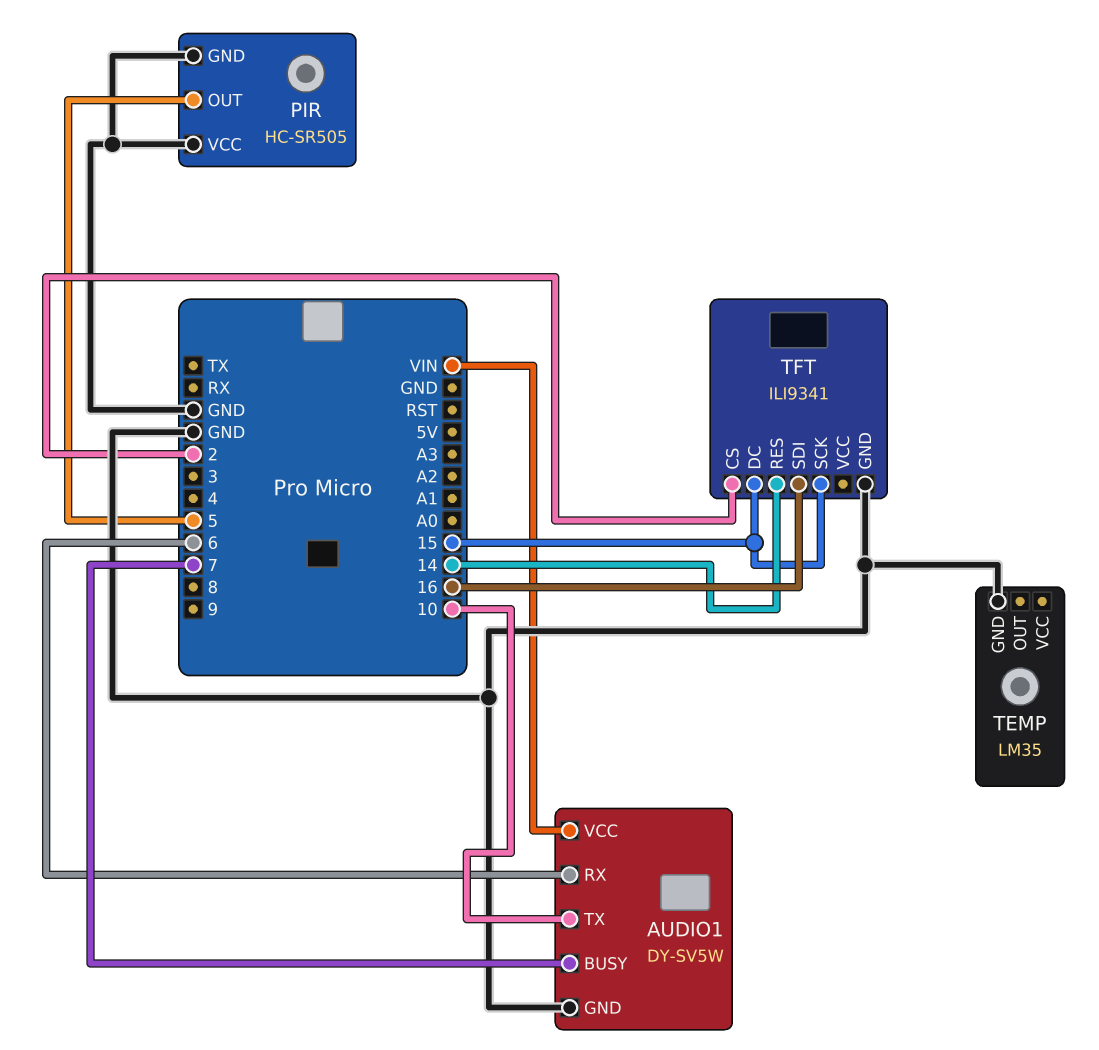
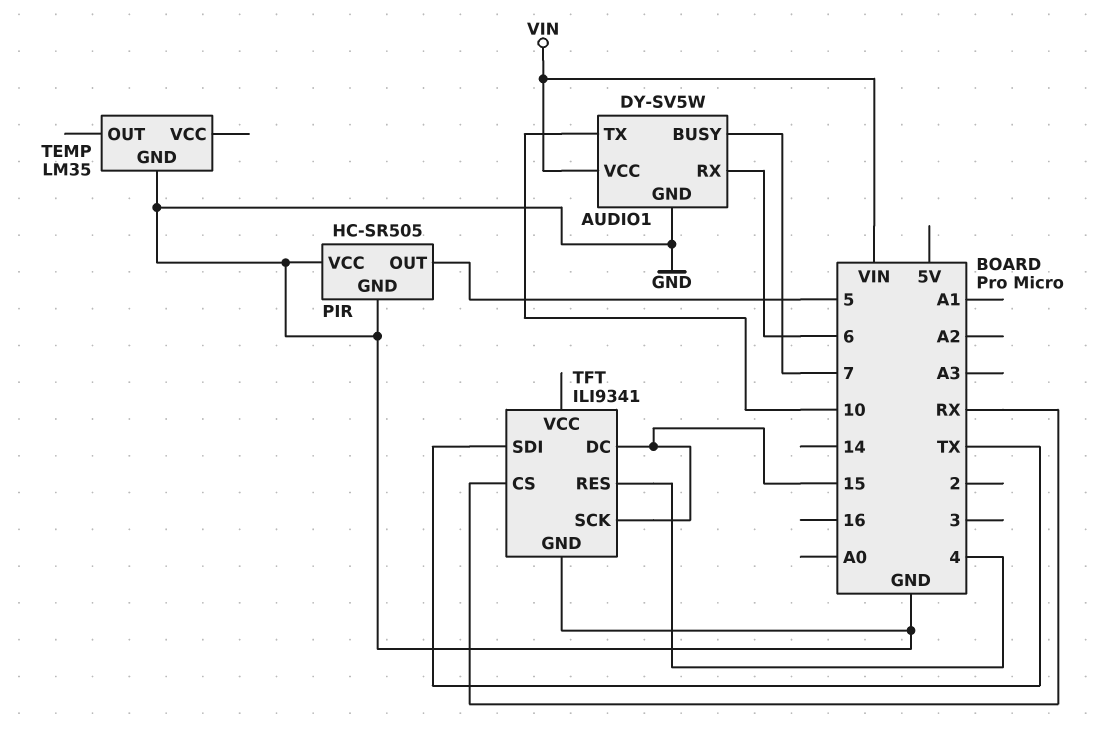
TFT pin CS: 2 -> RX
TFT pin RES: 14 -> 4
TFT pin SDI: 16 -> TX

